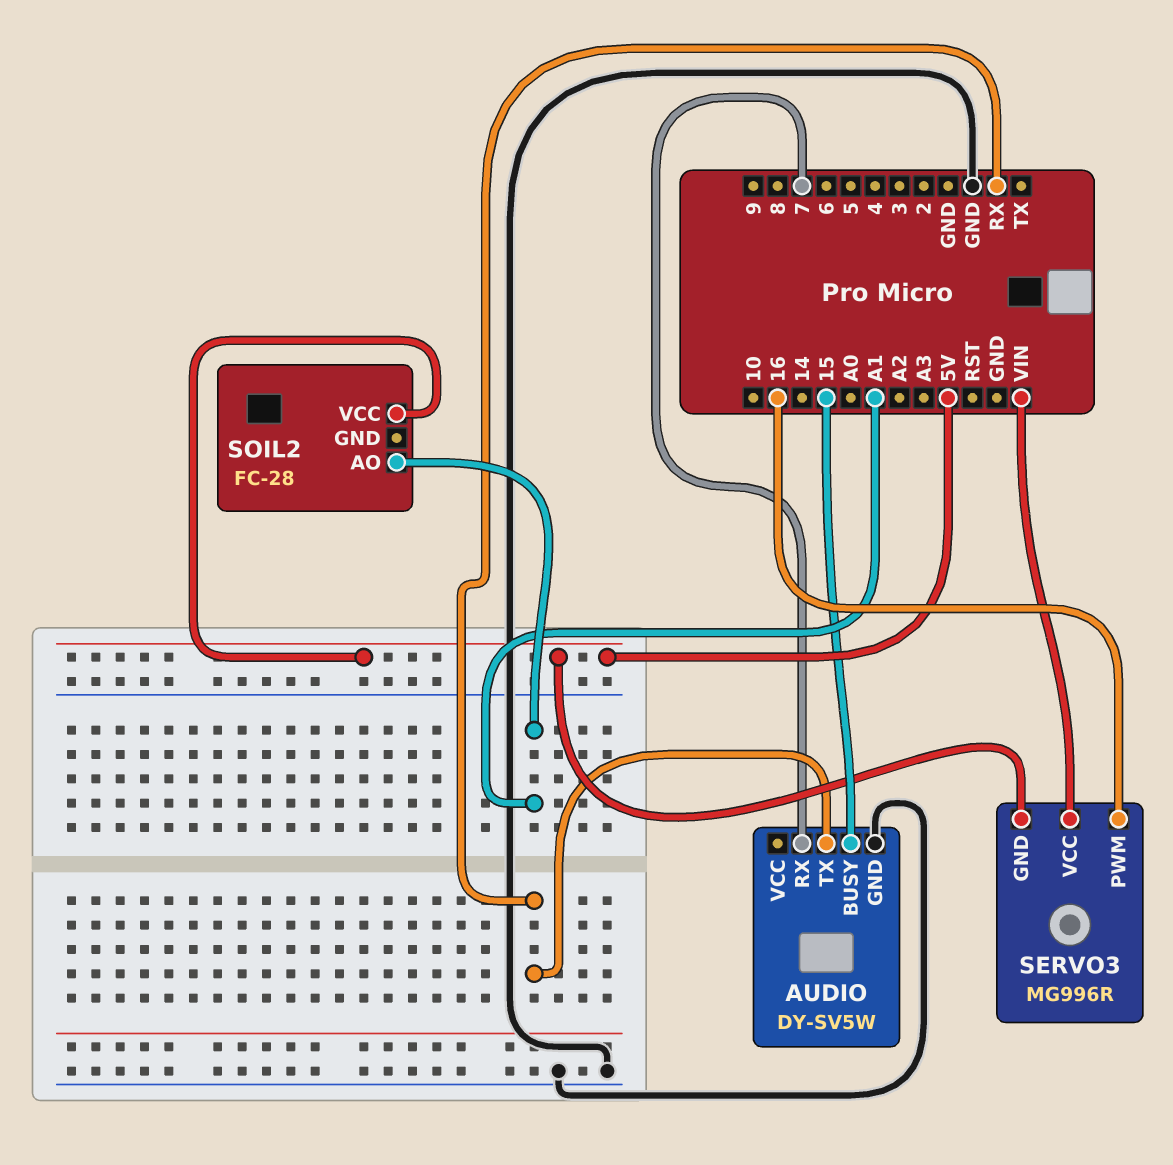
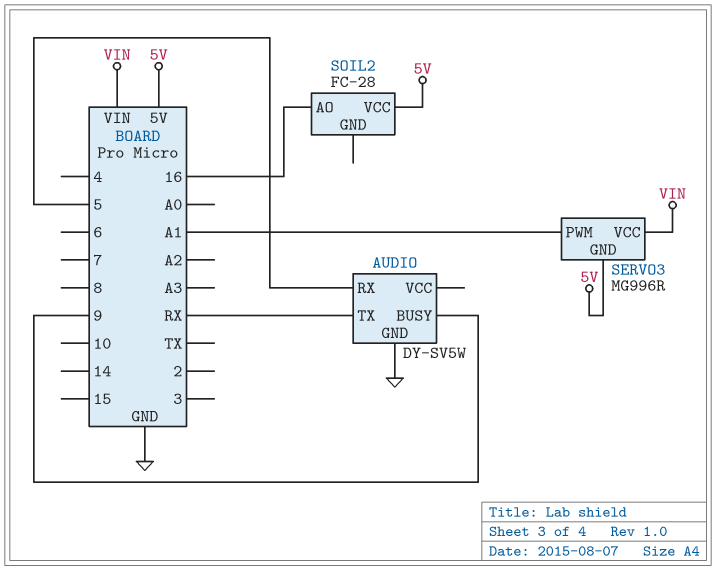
AUDIO pin BUSY: 15 -> 9
AUDIO pin RX: 7 -> 5
SERVO3 pin PWM: 16 -> A1
SOIL2 pin AO: A1 -> 16

